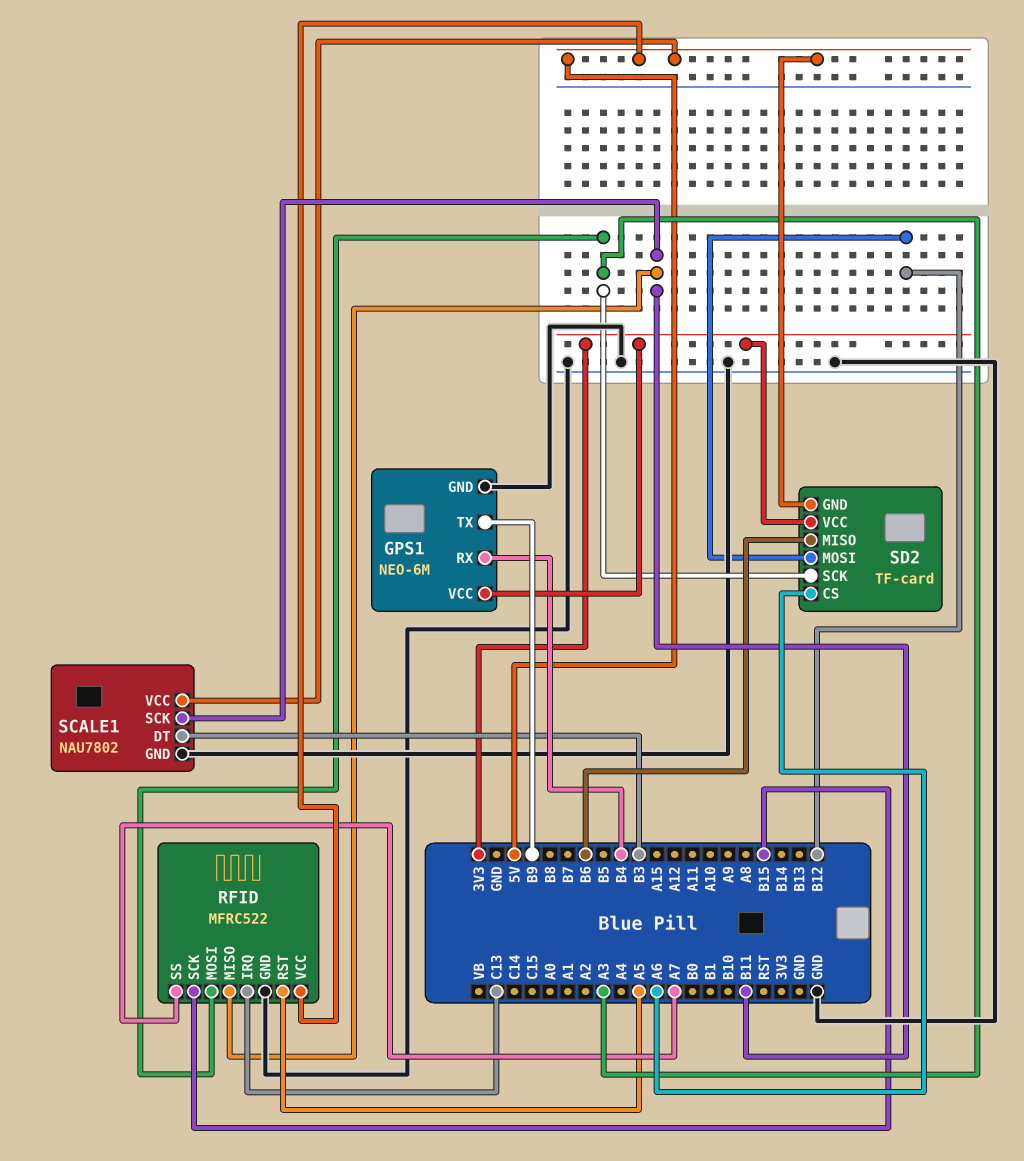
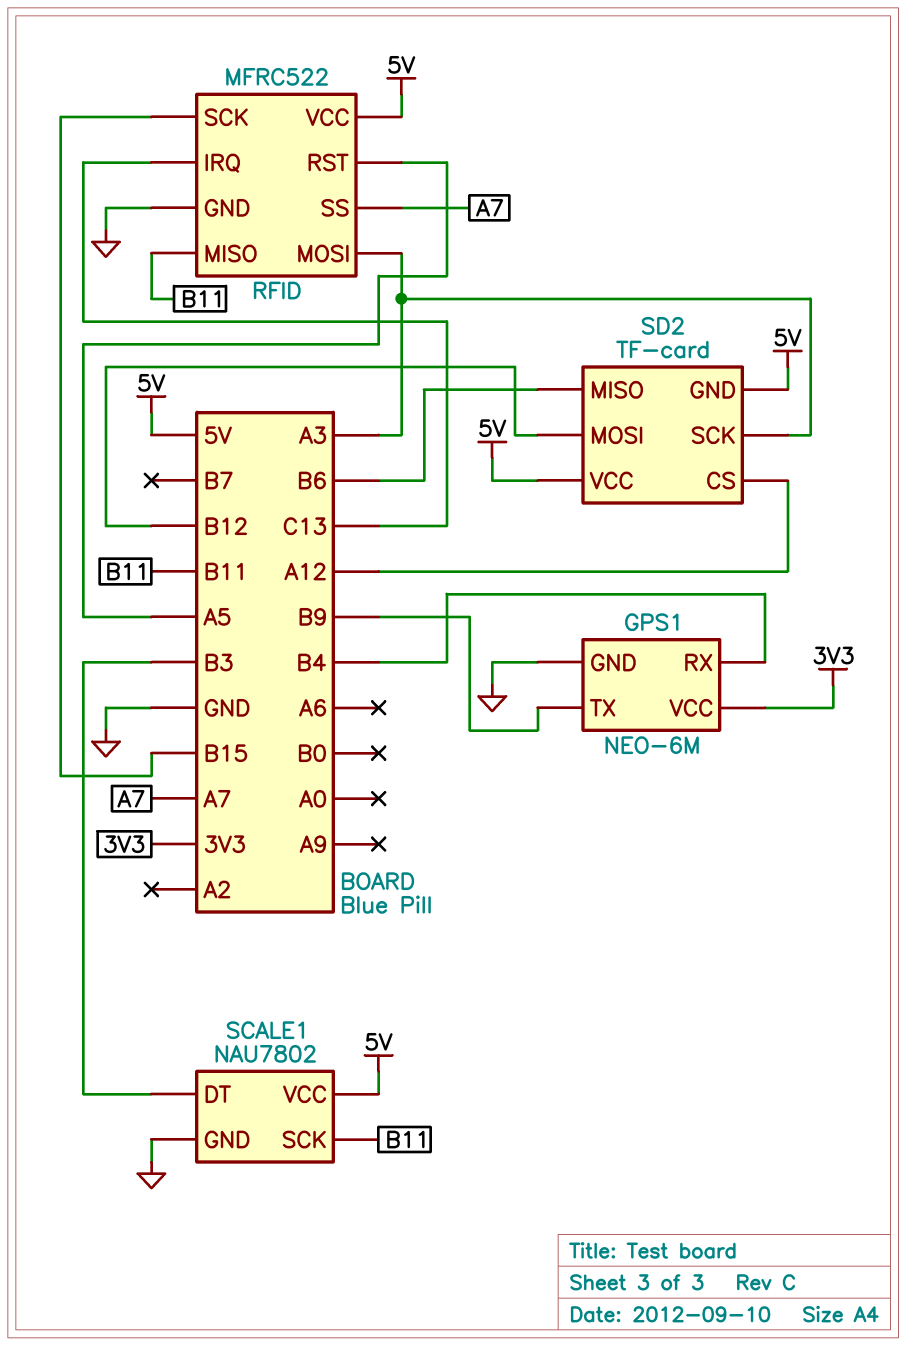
SD2 pin CS: A6 -> A12
SD2 pin VCC: 3V3 -> 5V

